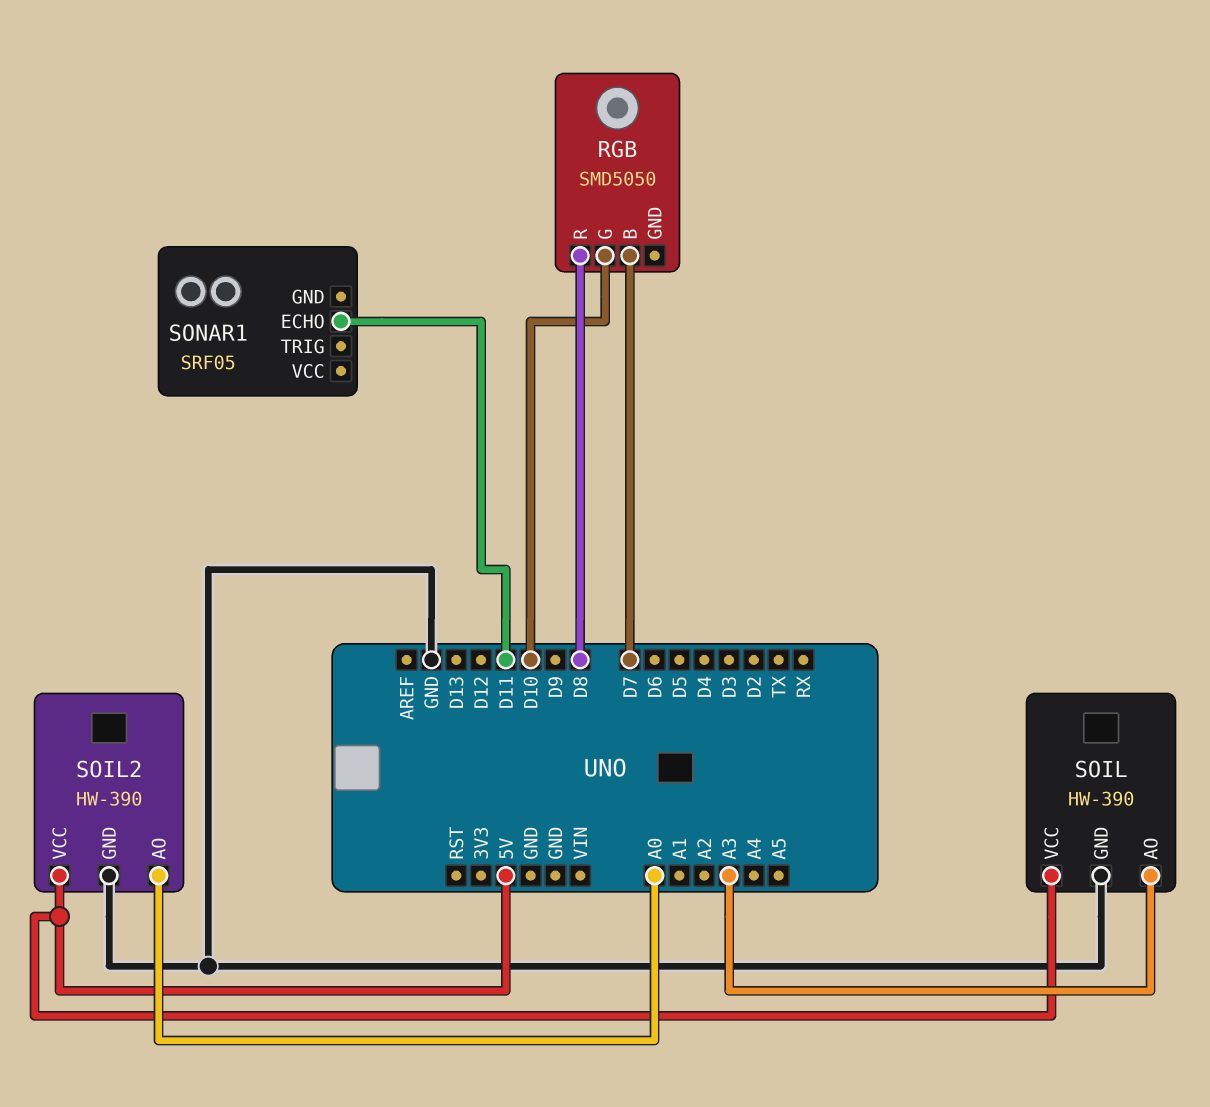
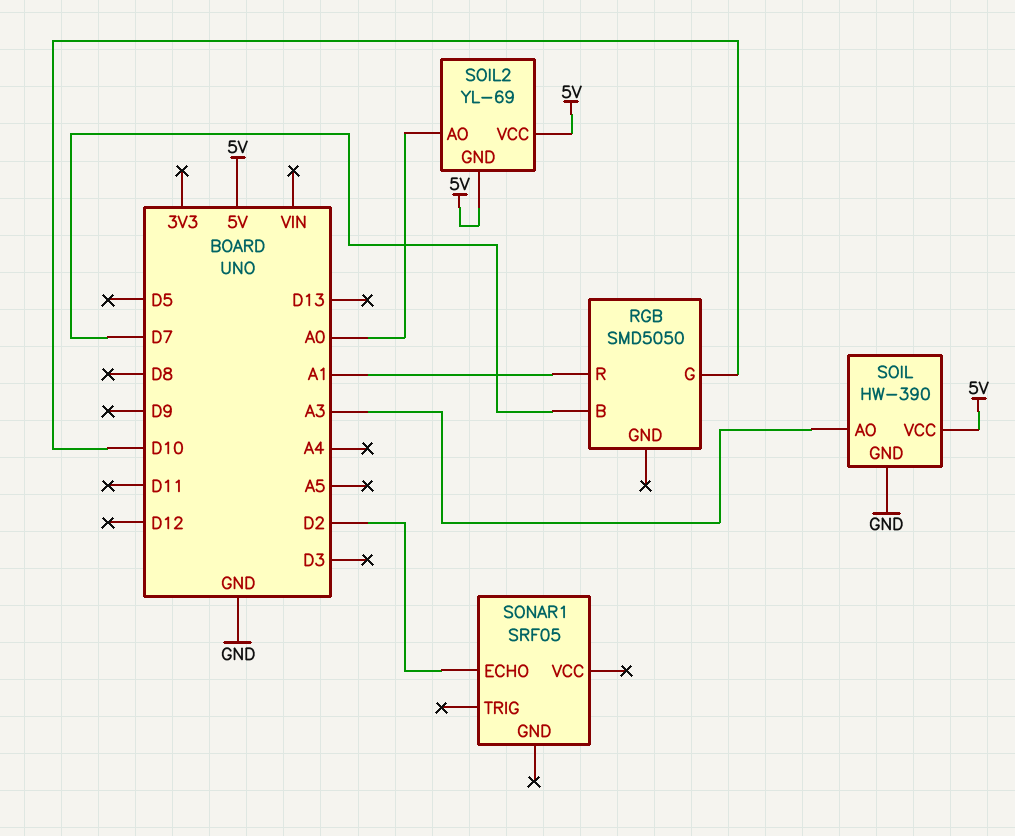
RGB pin R: D8 -> A1
SOIL2: HW-390 -> YL-69
SOIL2 pin GND: GND -> 5V
SONAR1 pin ECHO: D11 -> D2

